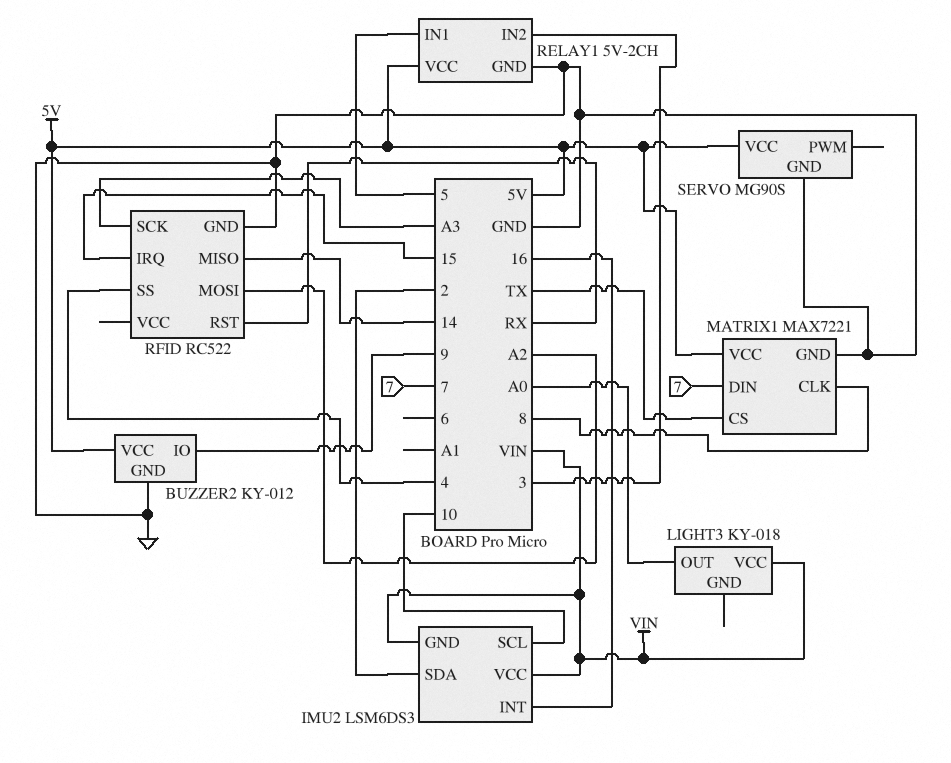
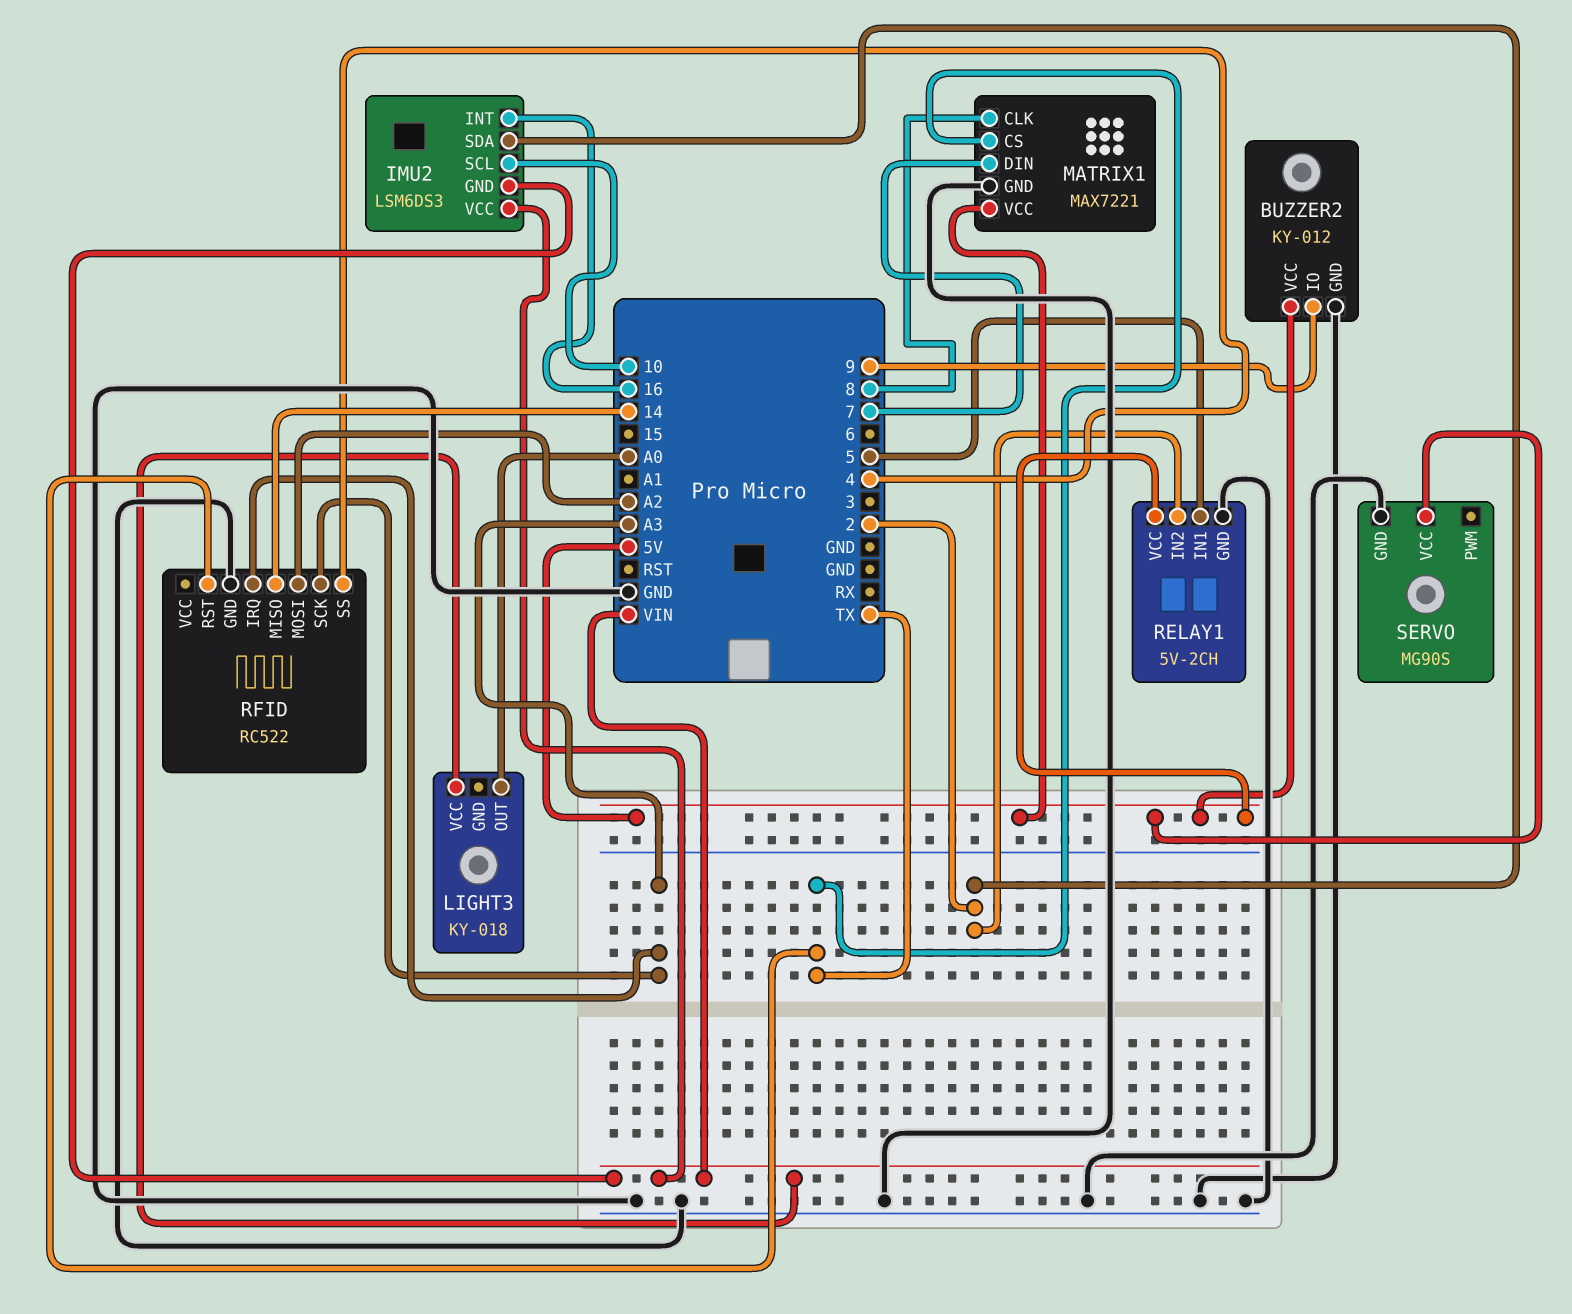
RELAY1 pin IN2: 3 -> 2
RFID pin IRQ: 15 -> A3
RFID pin RST: RX -> TX

